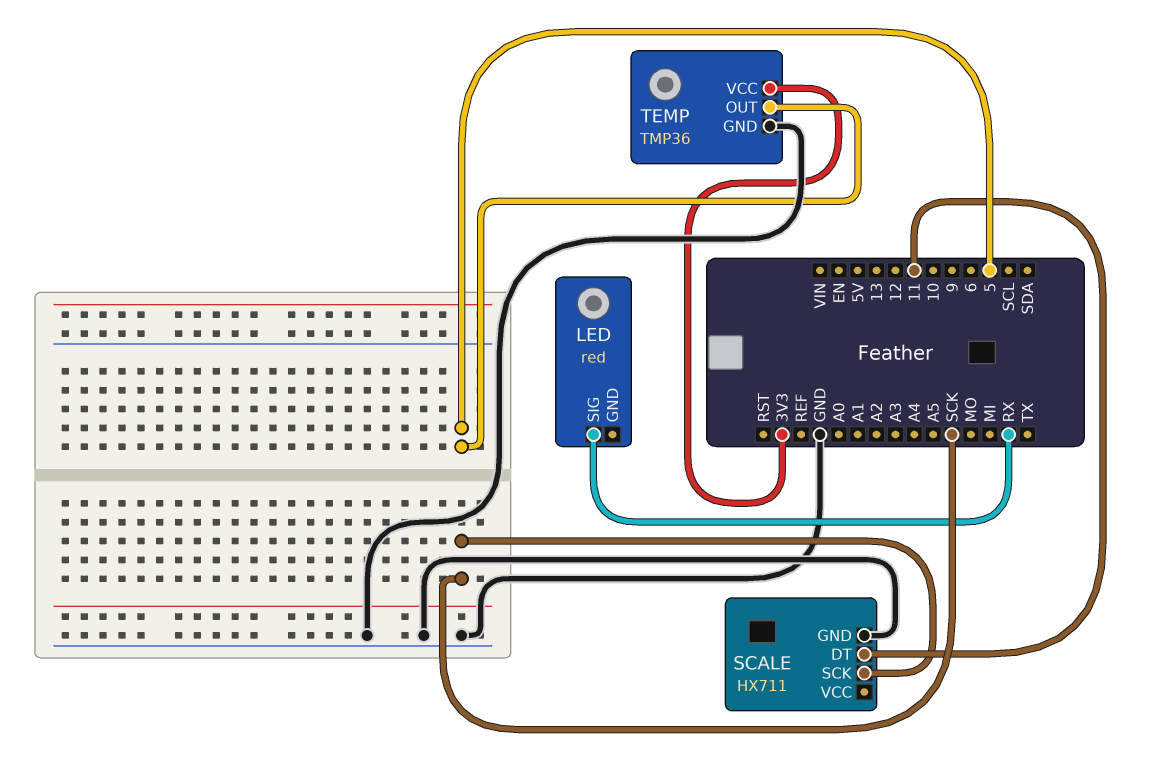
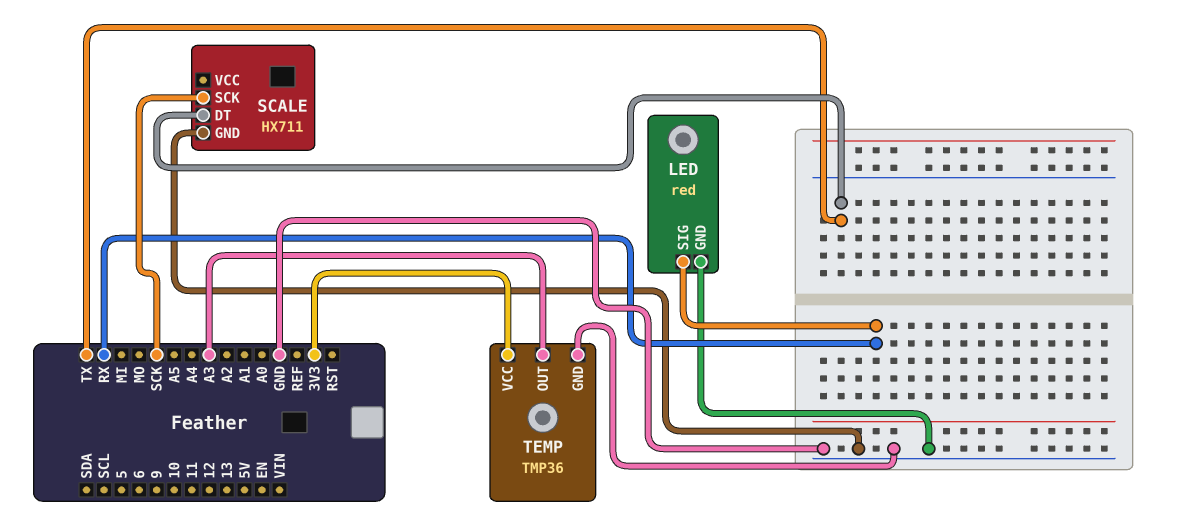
LED pin GND: none -> GND
SCALE pin DT: 11 -> TX
TEMP pin OUT: 5 -> A3

